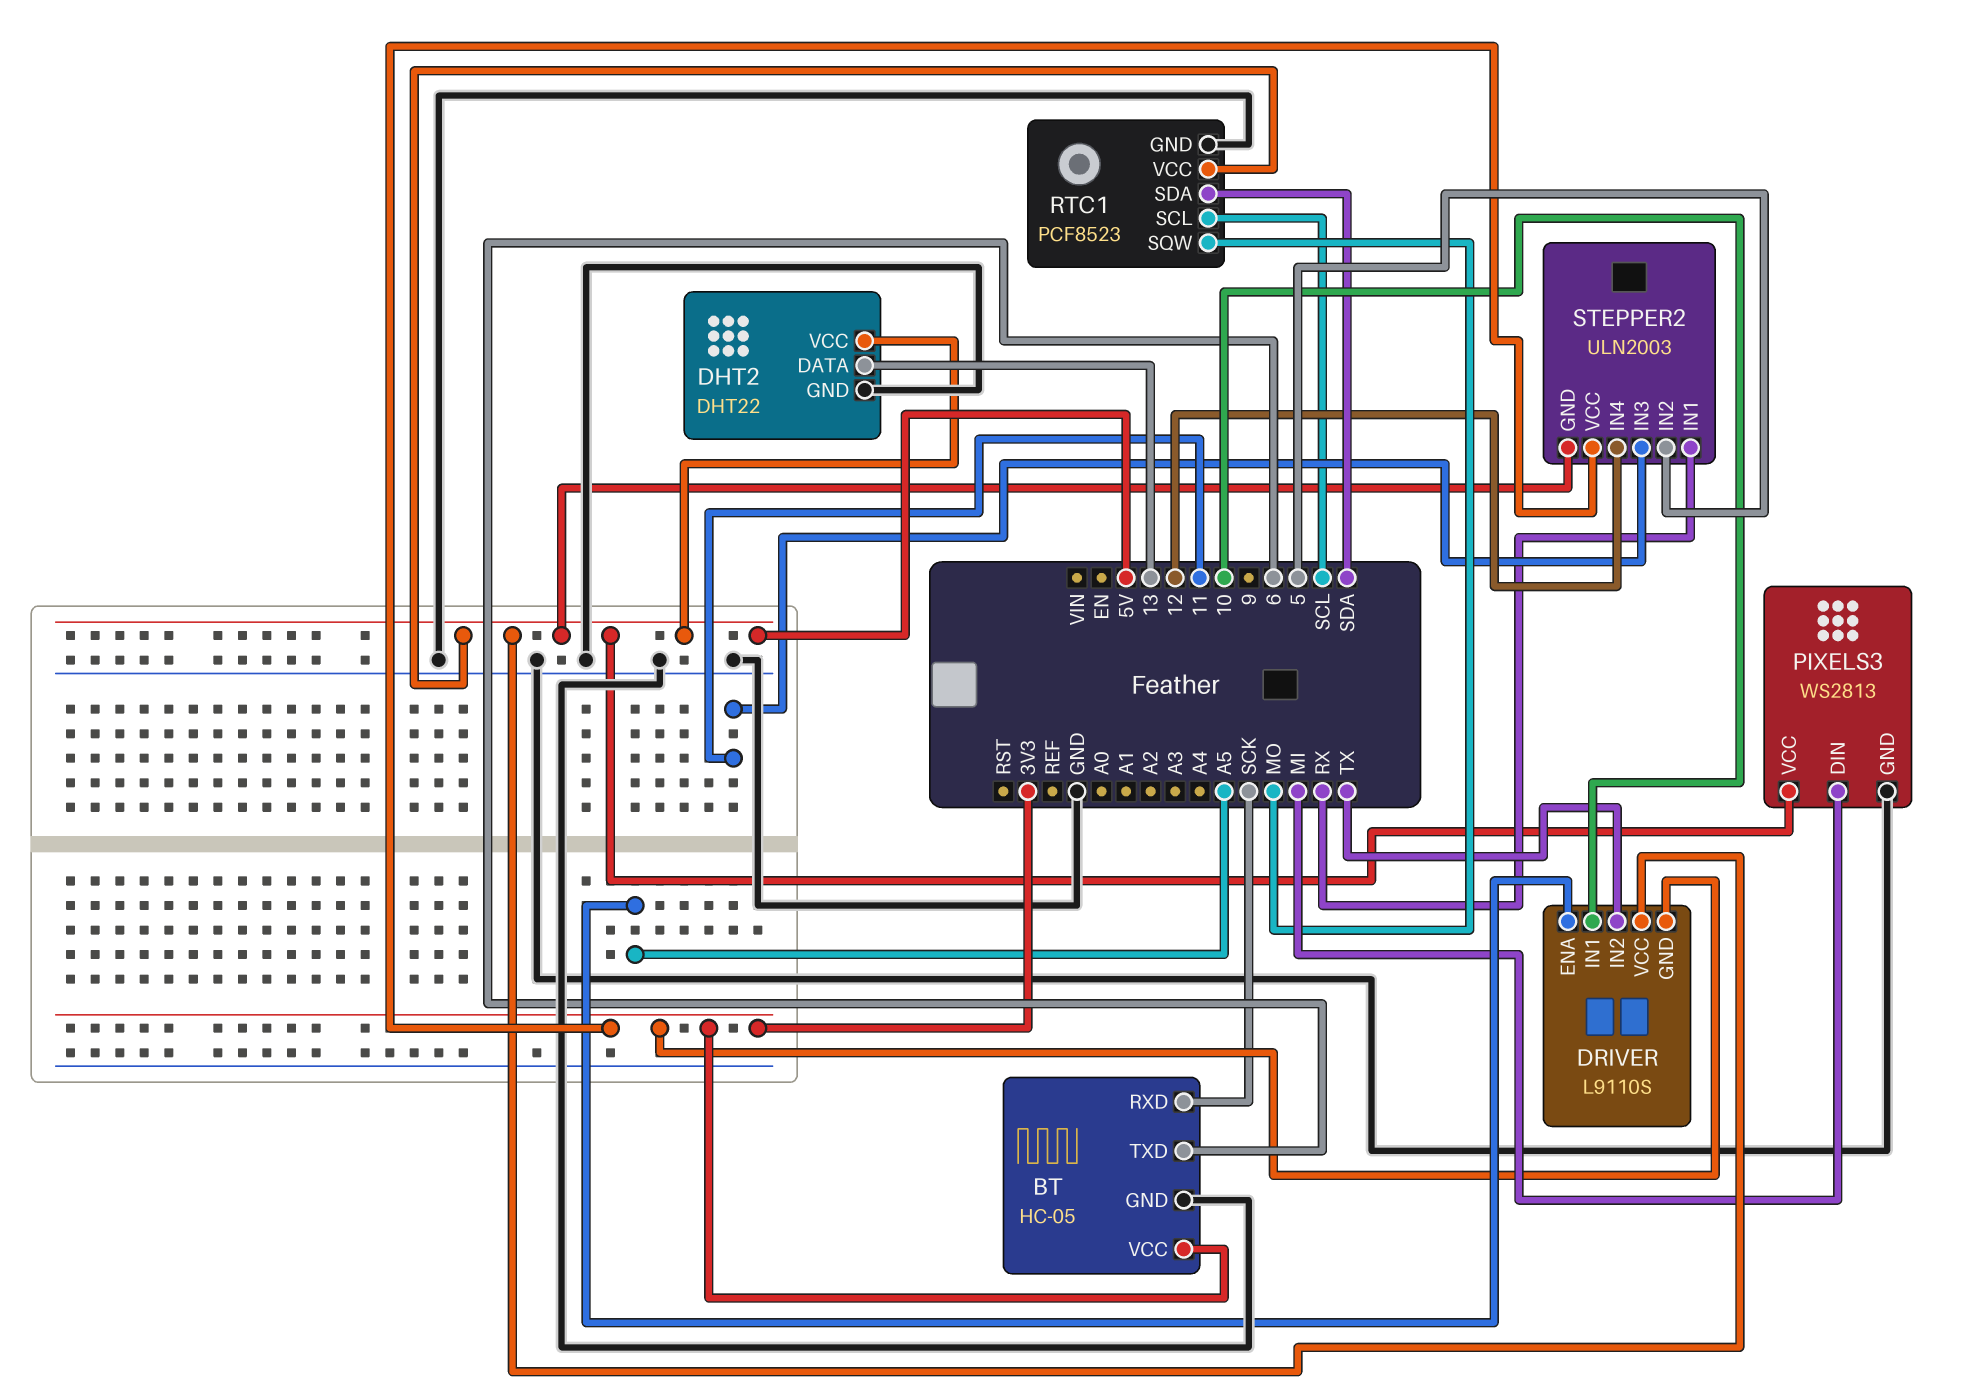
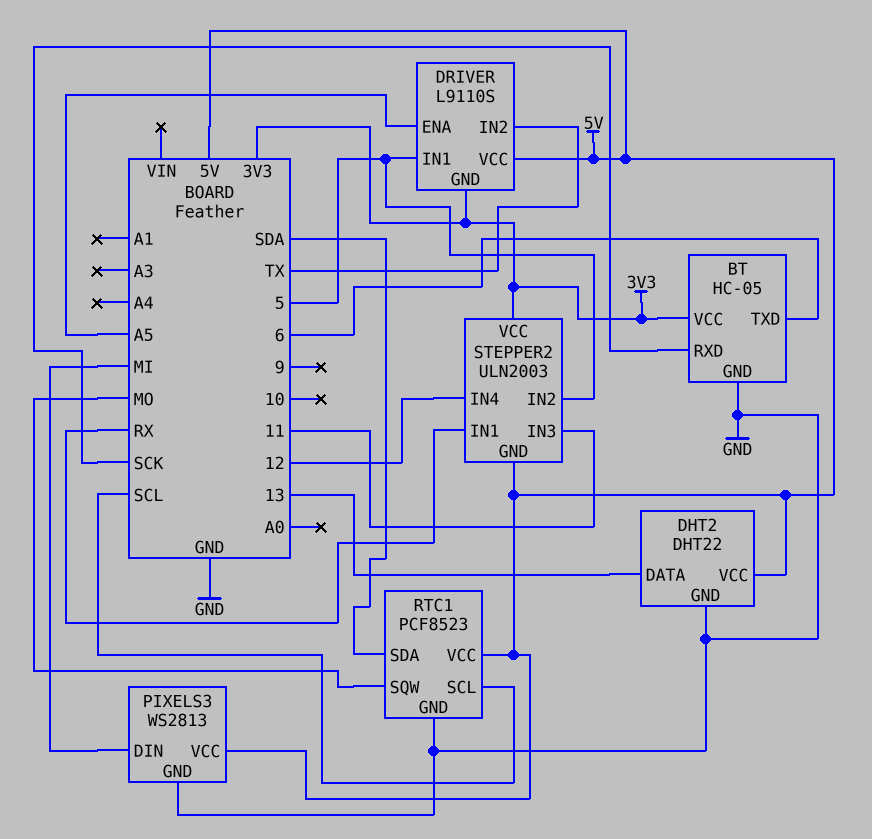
DRIVER pin IN1: 10 -> 5

